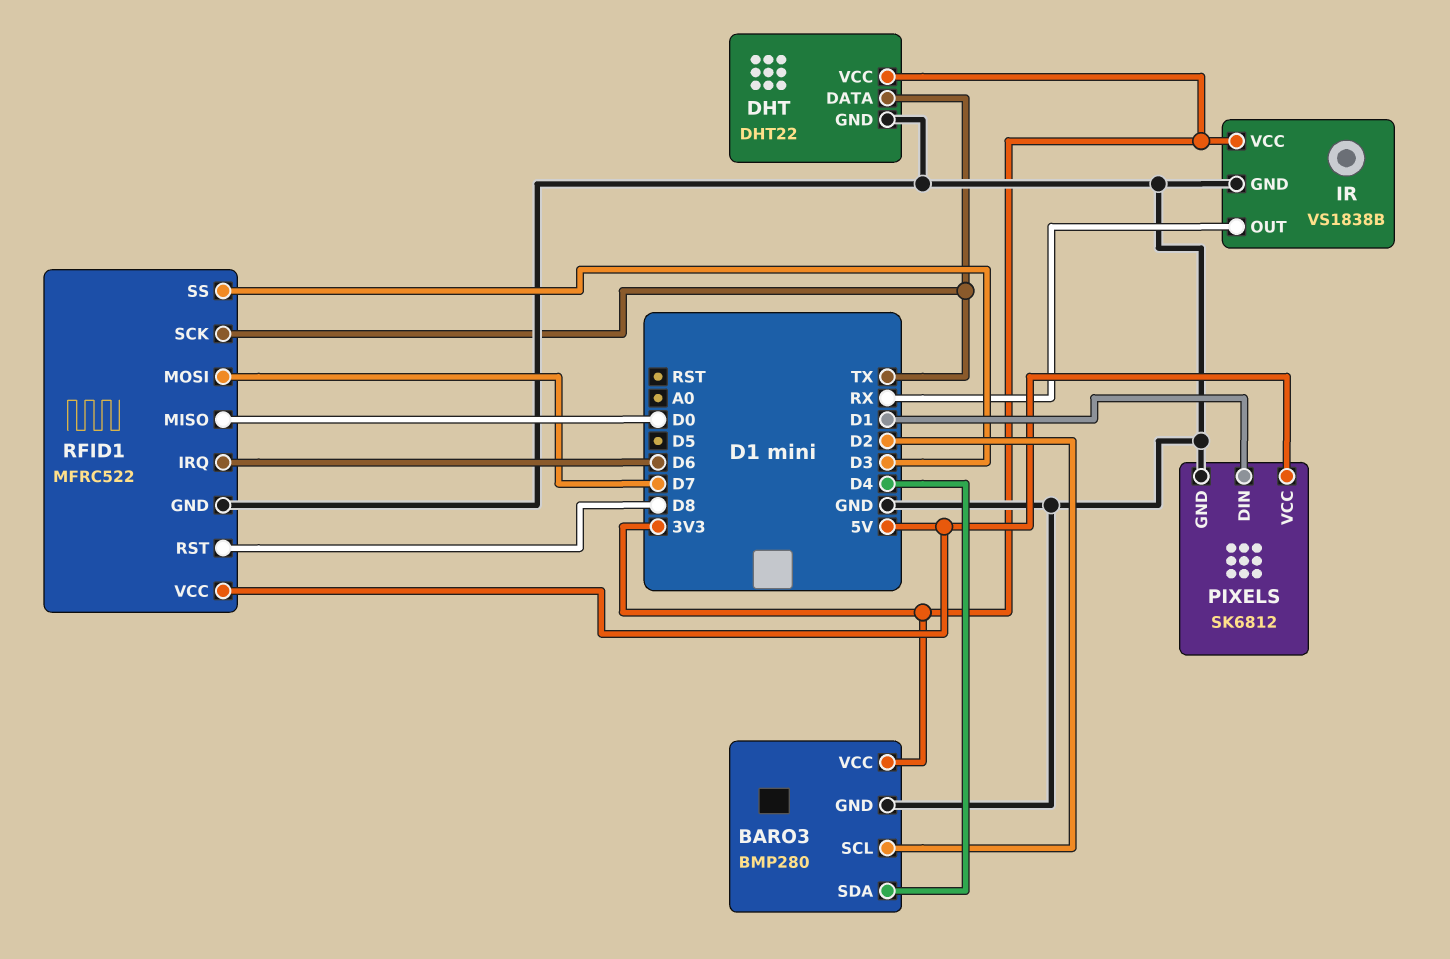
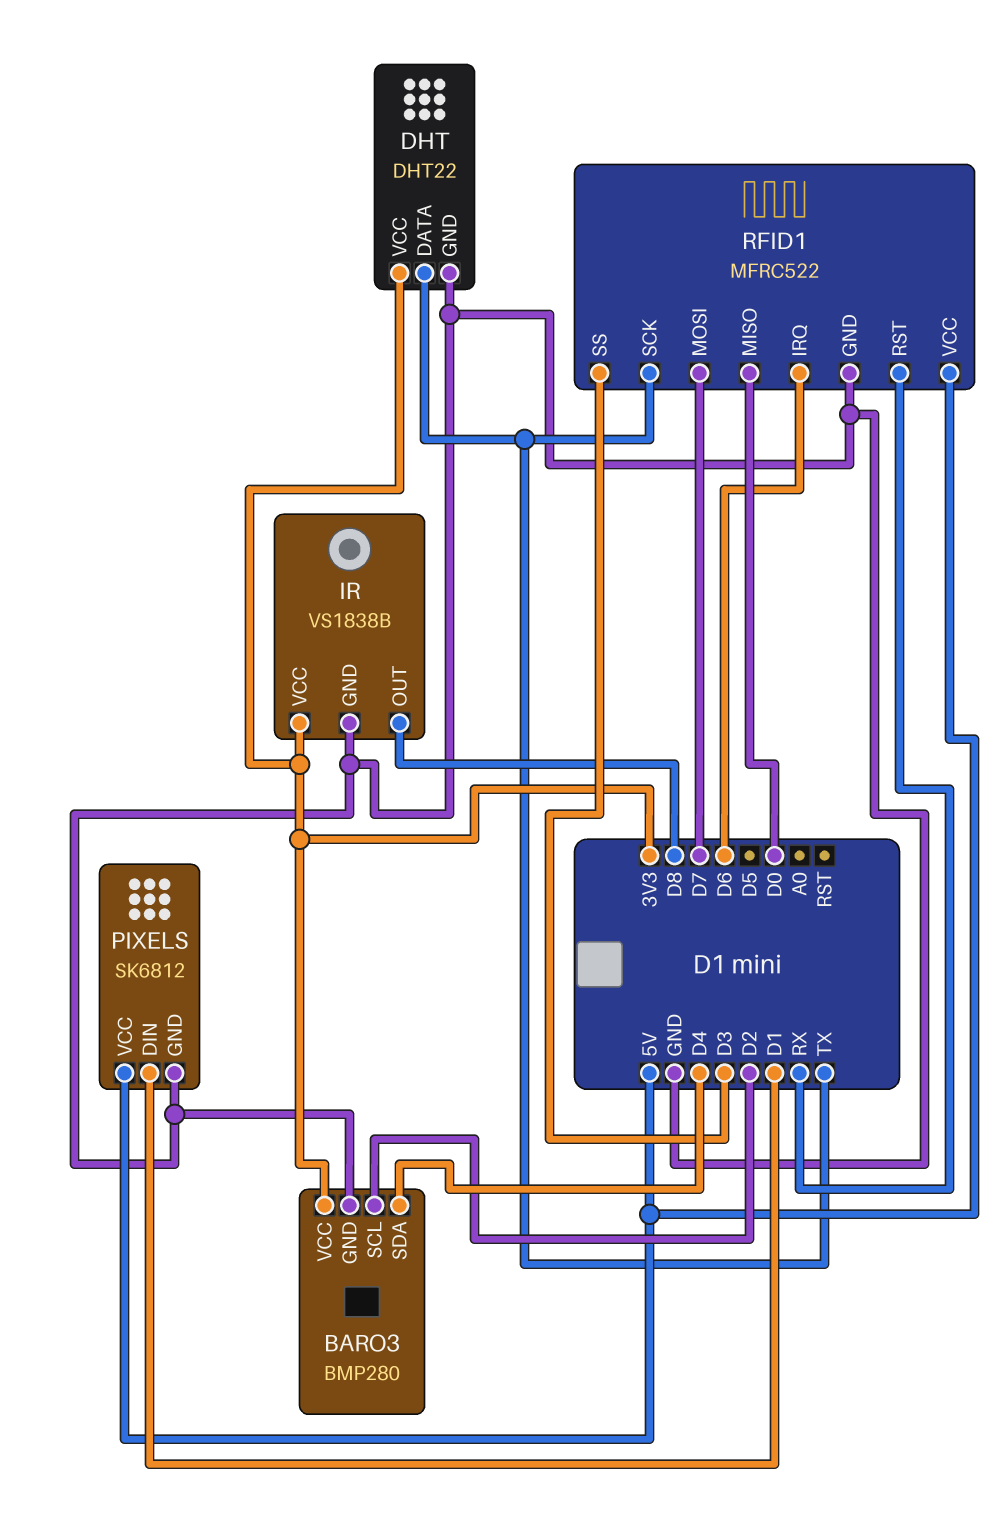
IR pin OUT: RX -> D8
RFID1 pin RST: D8 -> RX

